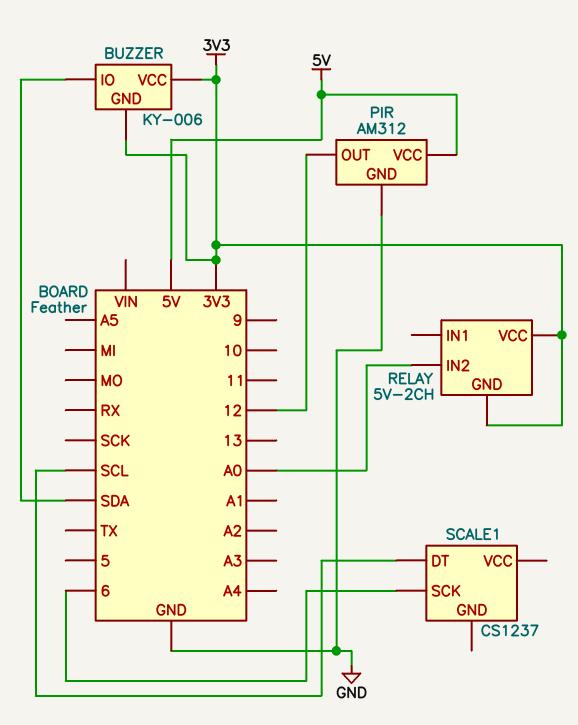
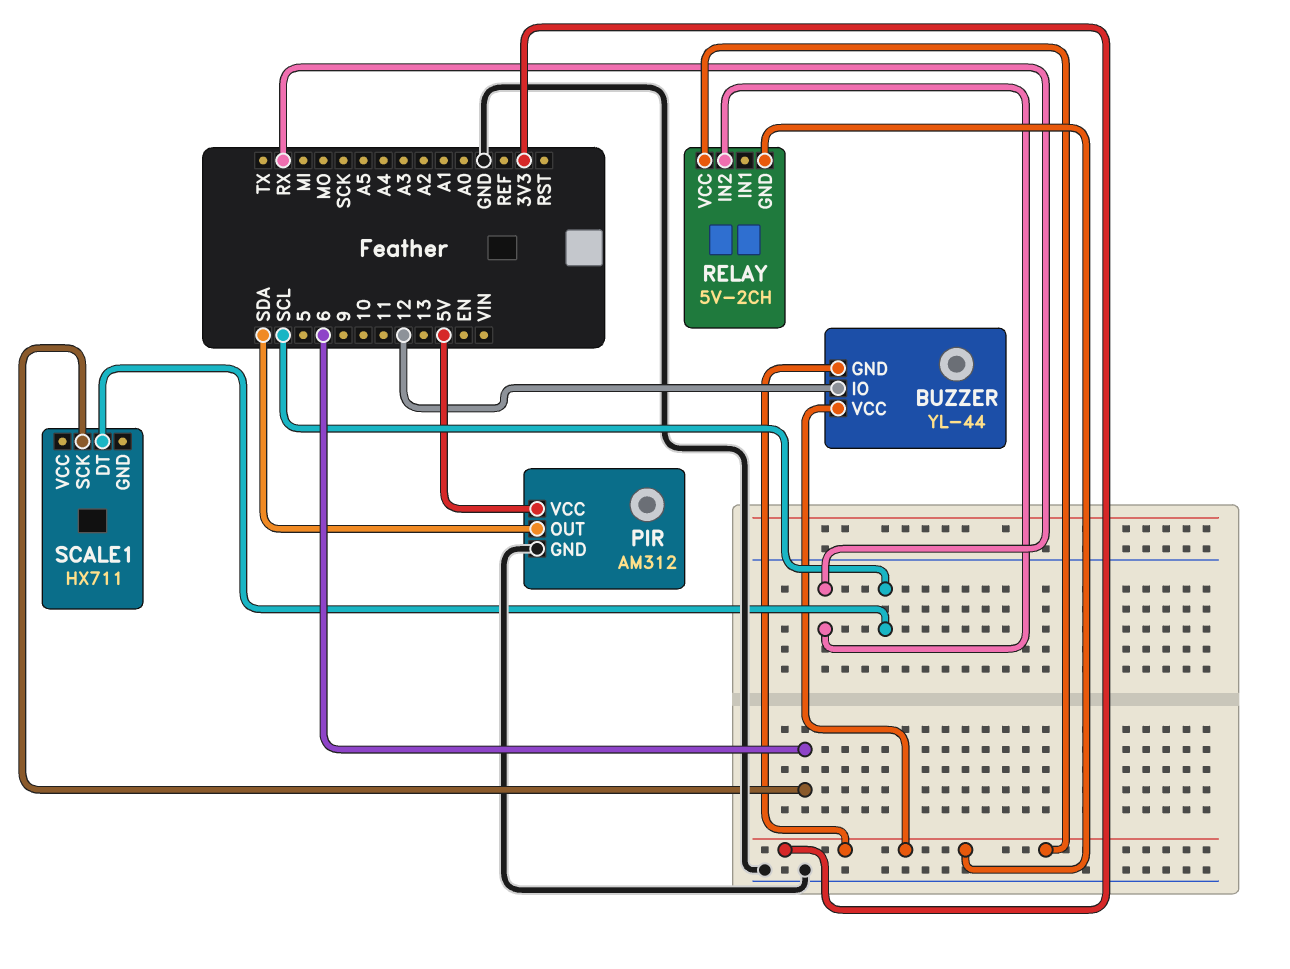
BUZZER: KY-006 -> YL-44
BUZZER pin IO: SDA -> 12
PIR pin OUT: 12 -> SDA
RELAY pin IN2: A0 -> RX
SCALE1: CS1237 -> HX711

